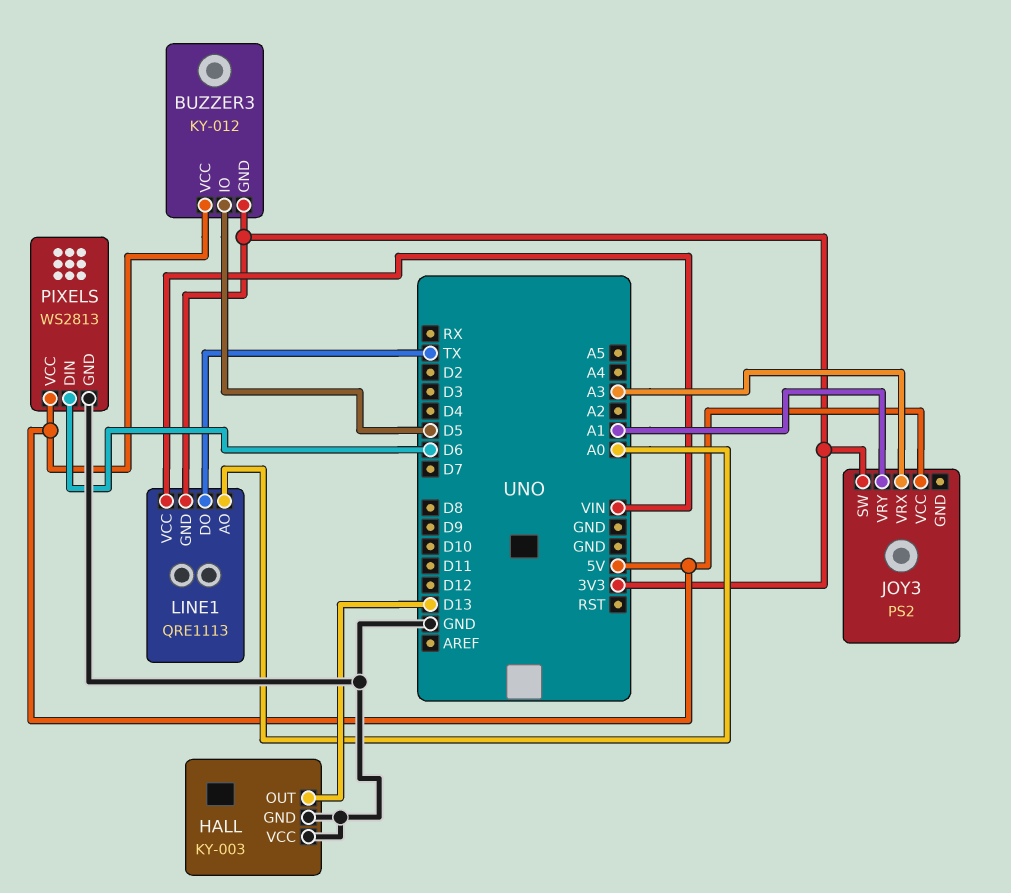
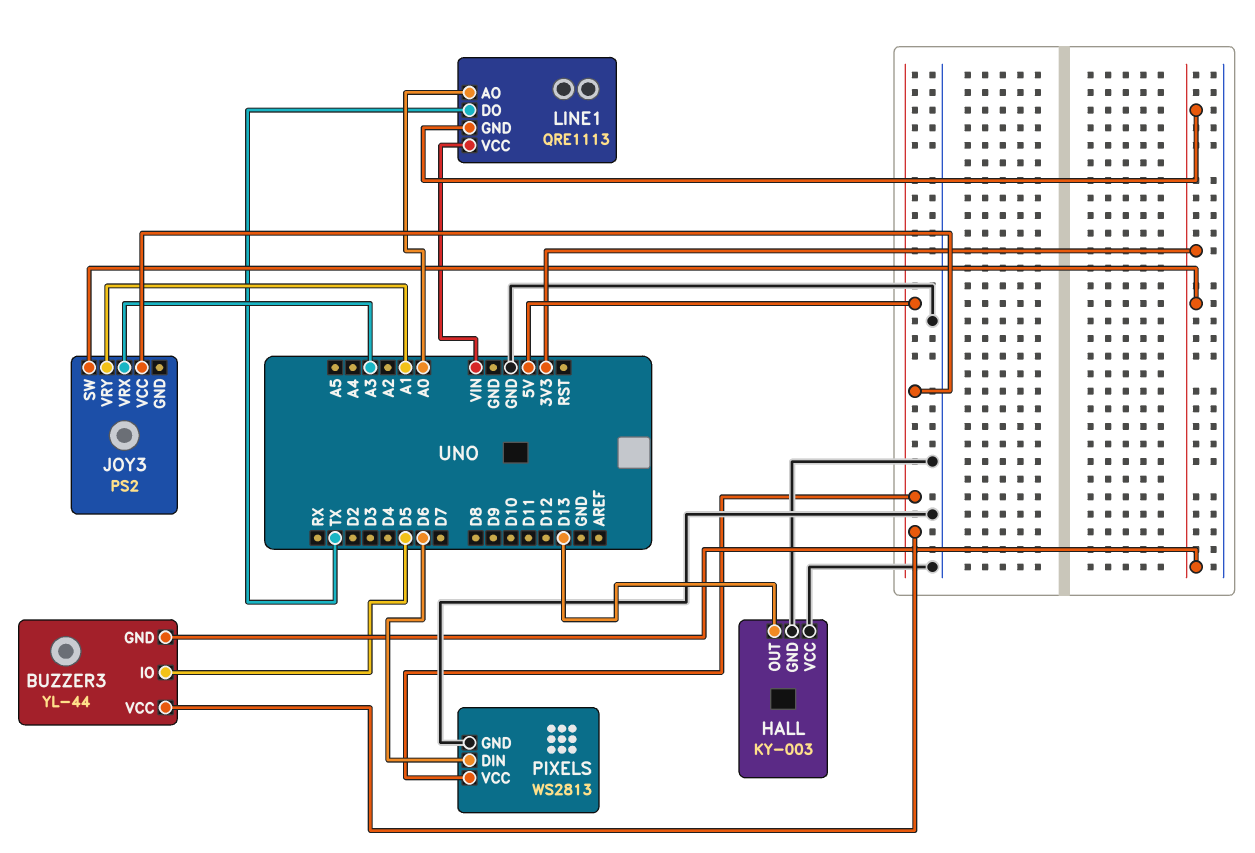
BUZZER3: KY-012 -> YL-44

